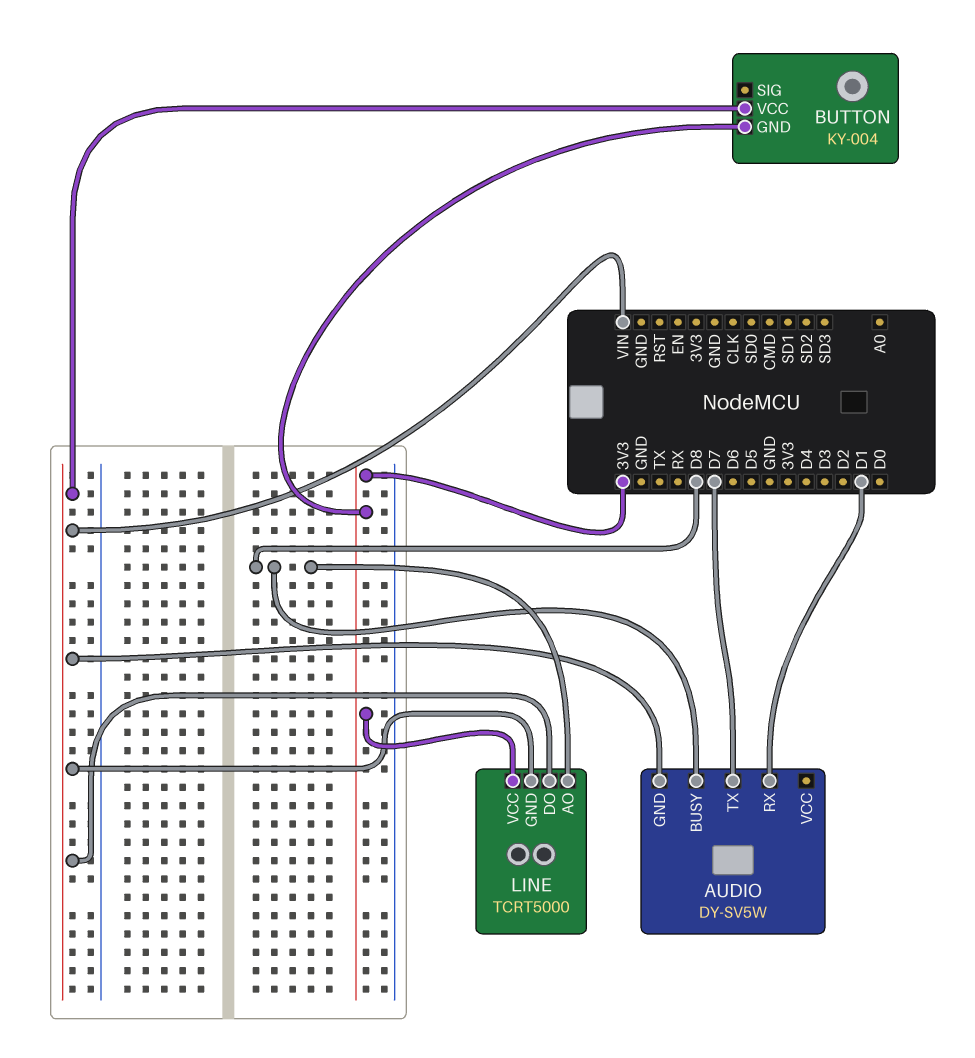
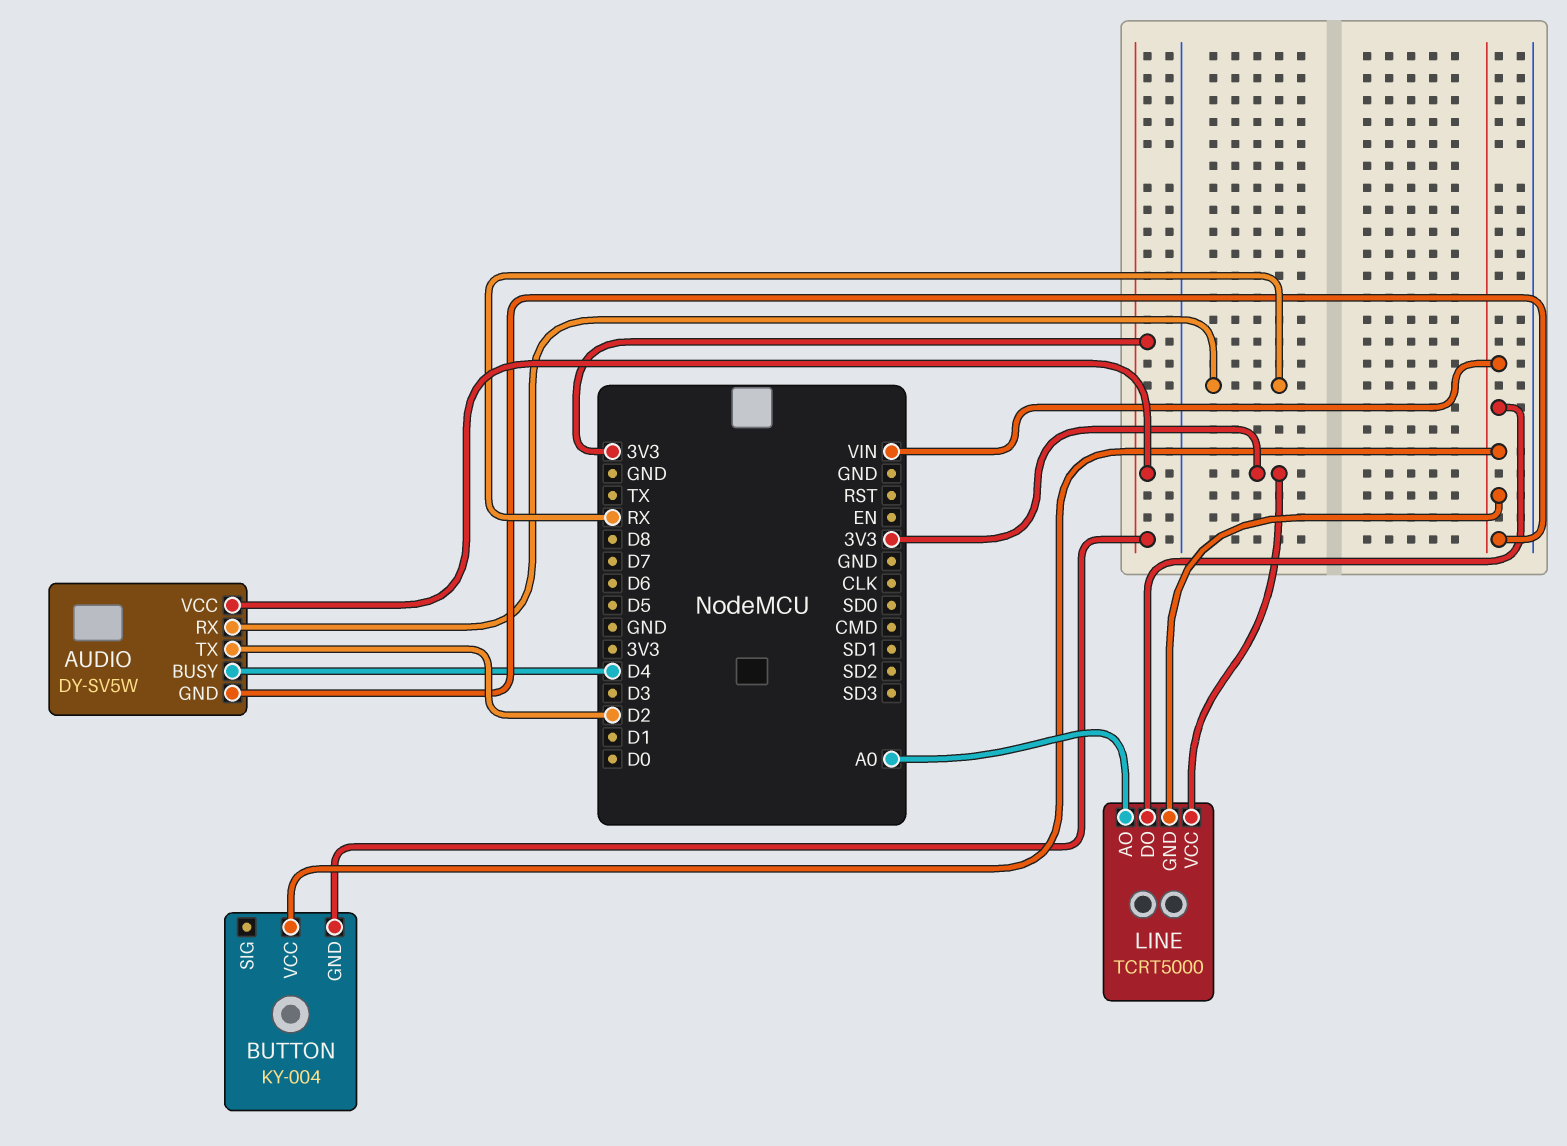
AUDIO pin BUSY: D8 -> D4
AUDIO pin RX: D1 -> RX
AUDIO pin TX: D7 -> D2
AUDIO pin VCC: none -> 3V3
LINE pin AO: D8 -> A0

